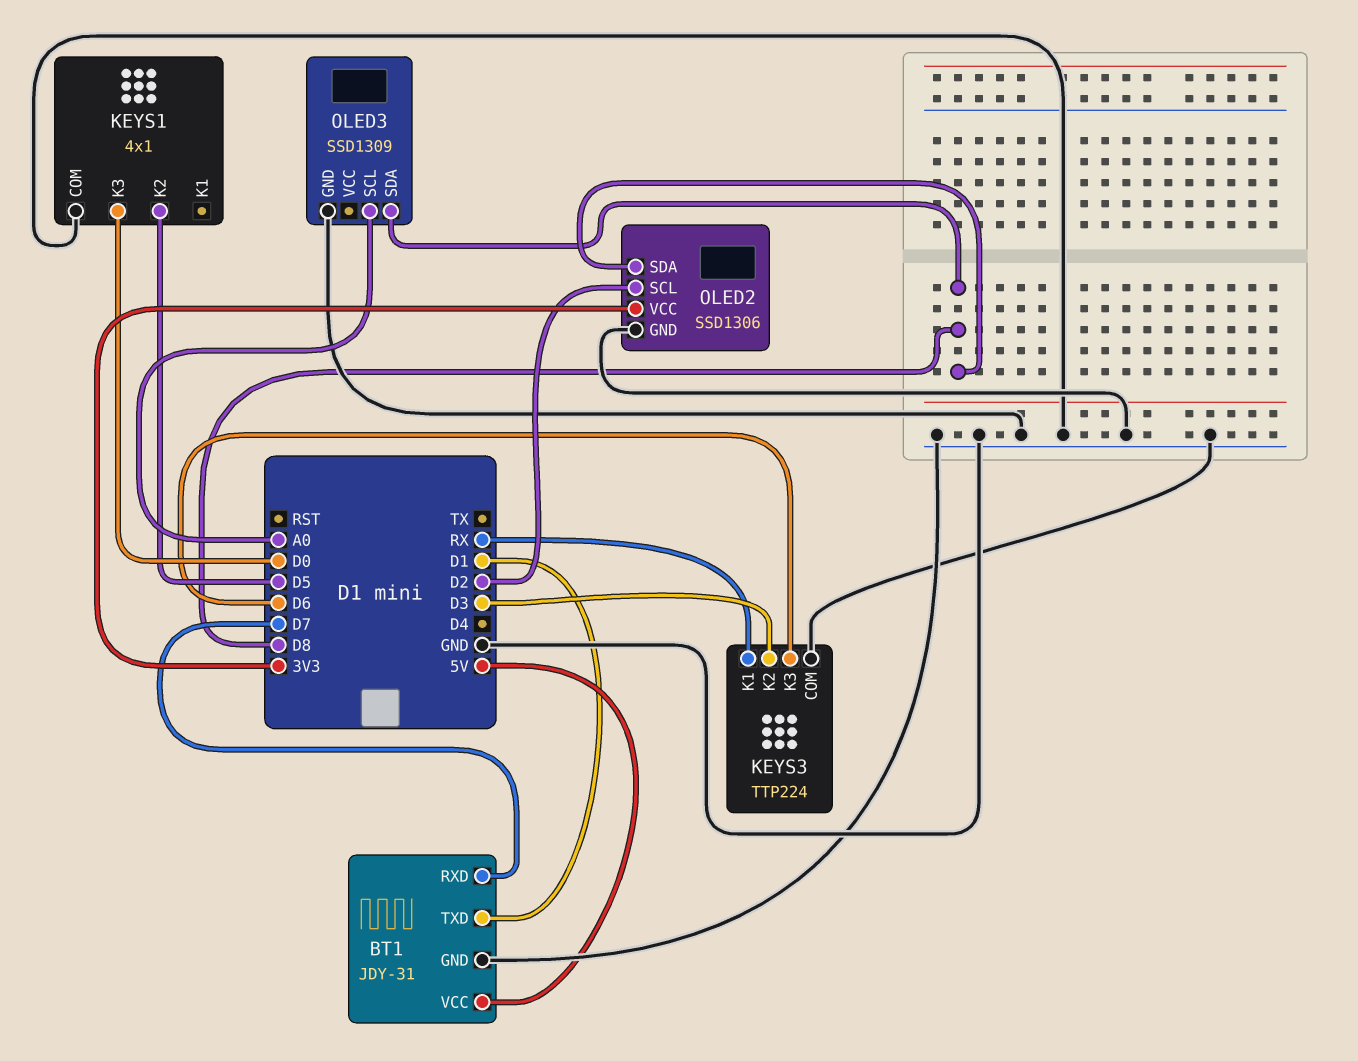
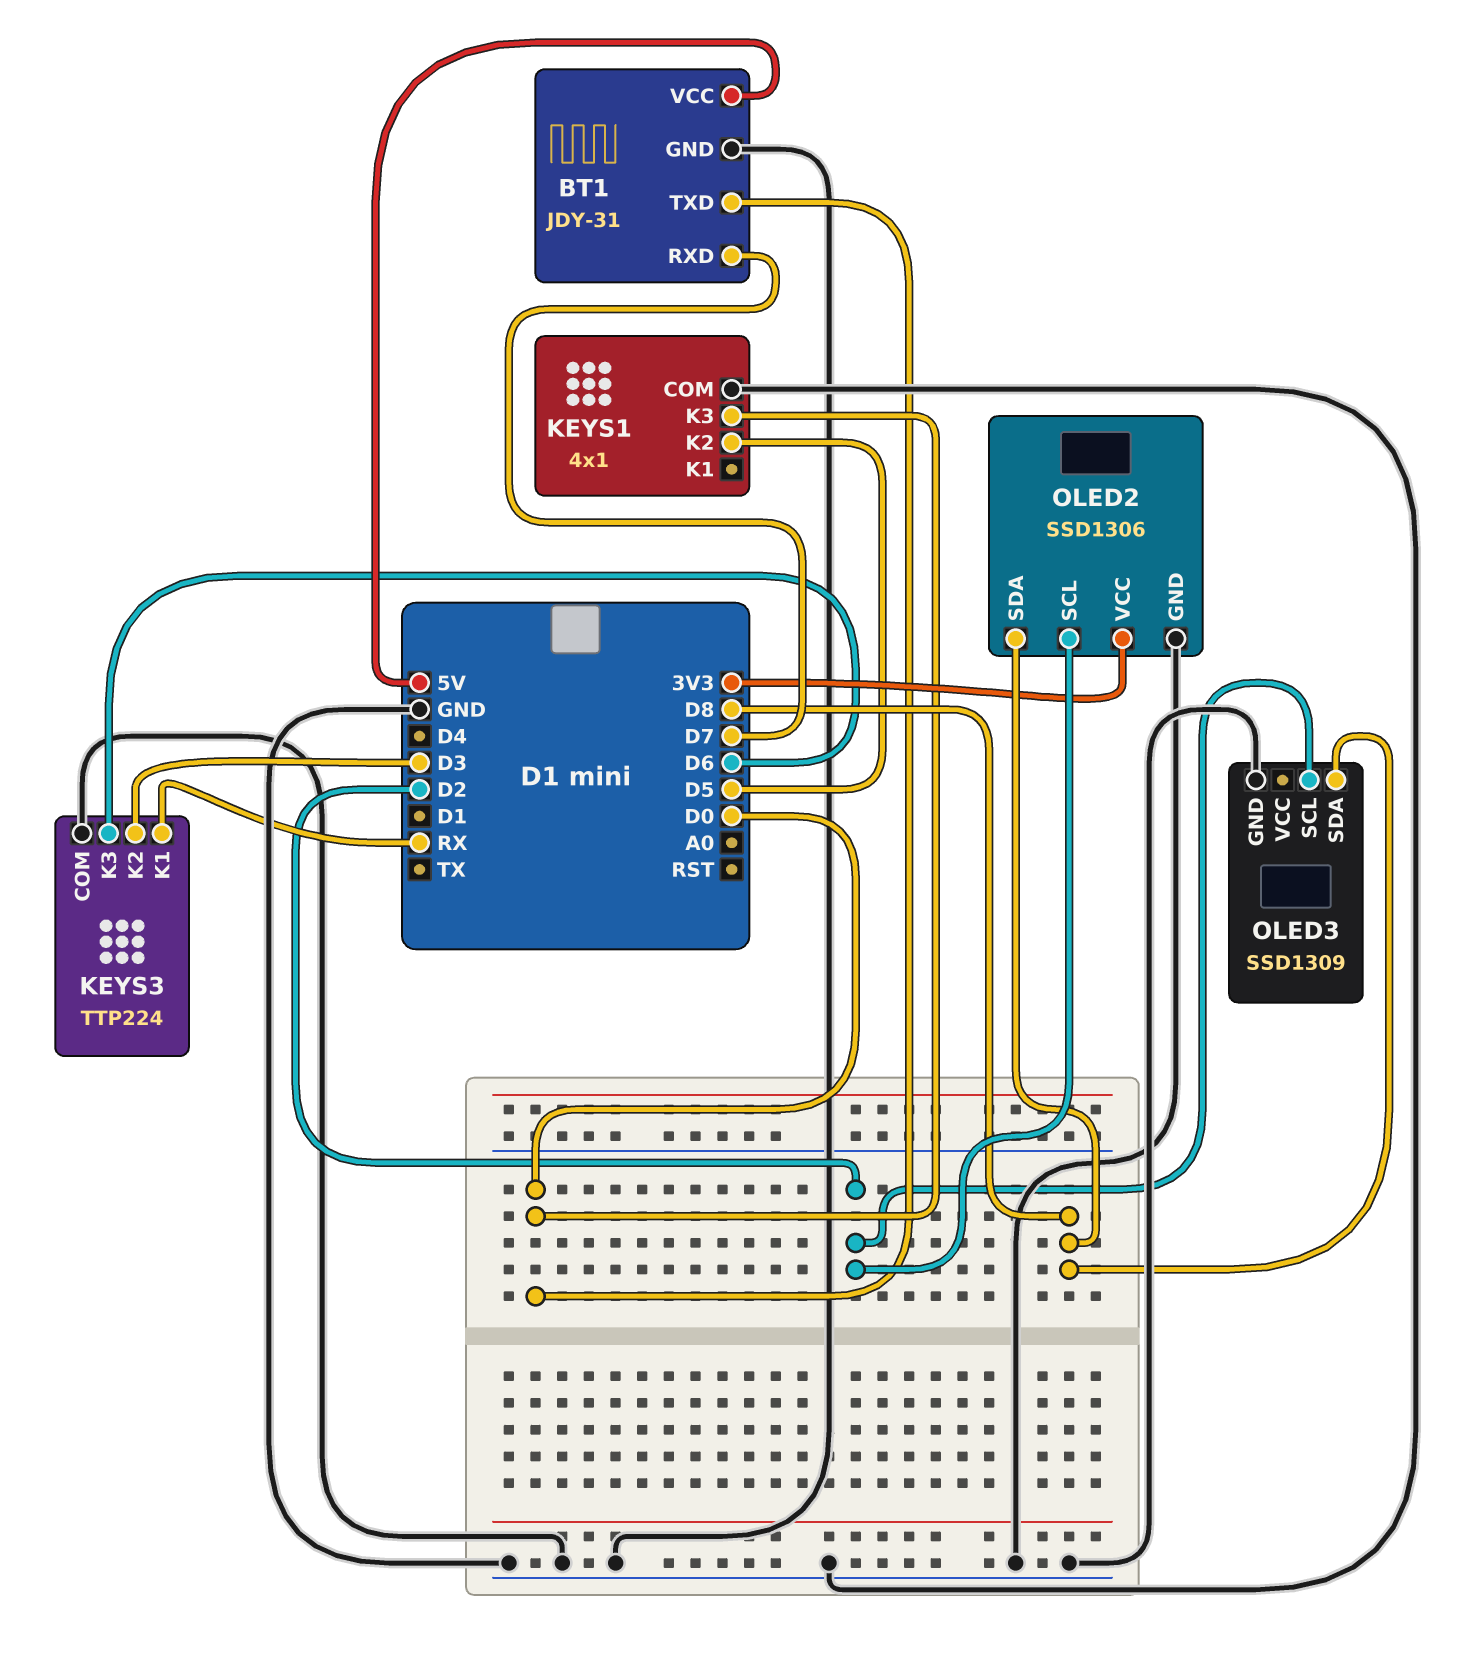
BT1 pin TXD: D1 -> D0
OLED3 pin SCL: A0 -> D2

